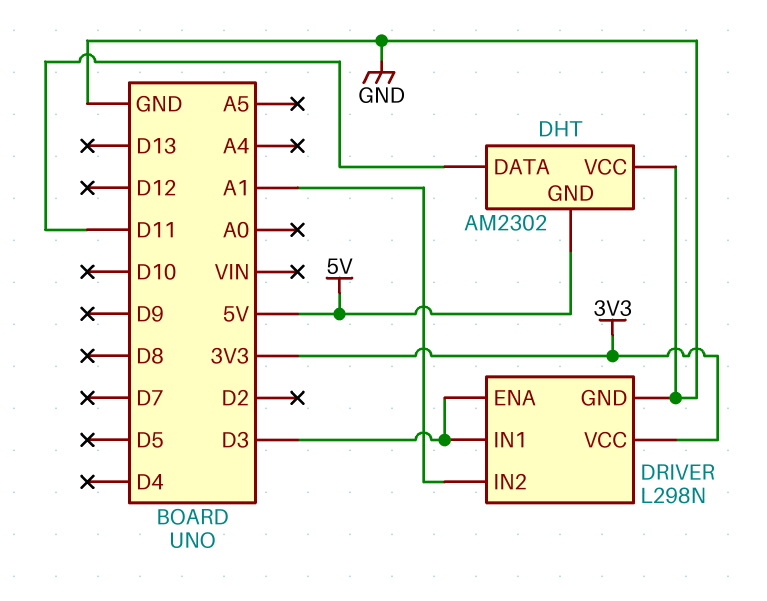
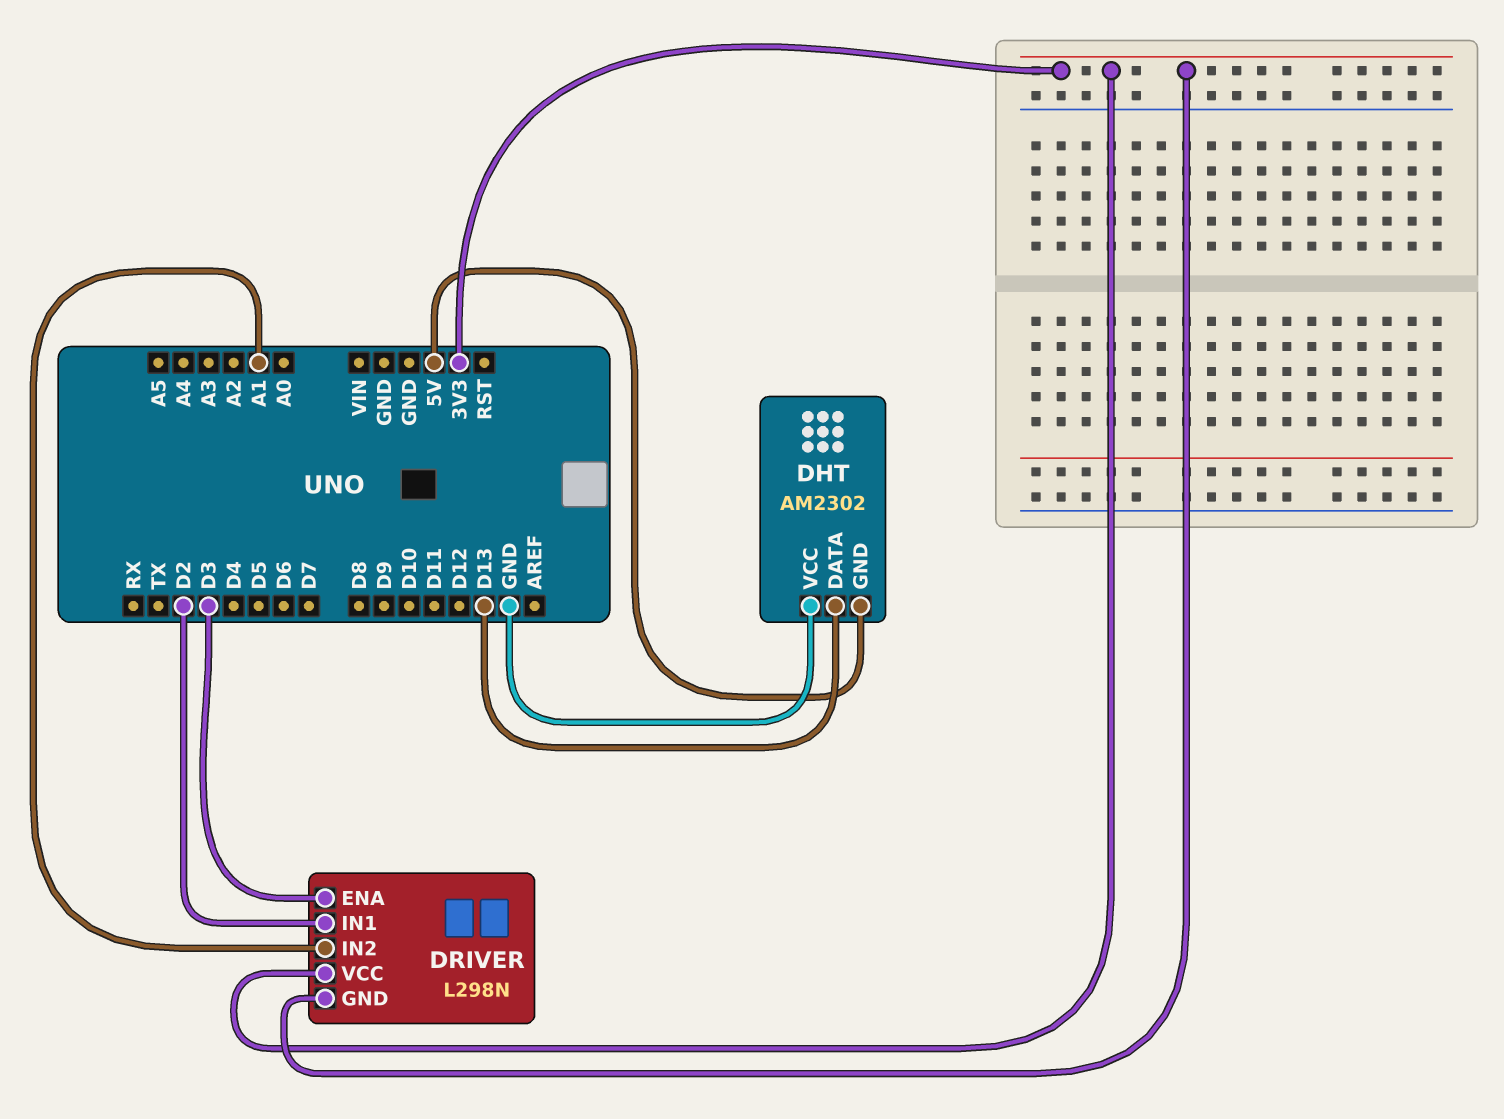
DHT pin DATA: D11 -> D13
DRIVER pin GND: GND -> 3V3
DRIVER pin IN1: D3 -> D2

